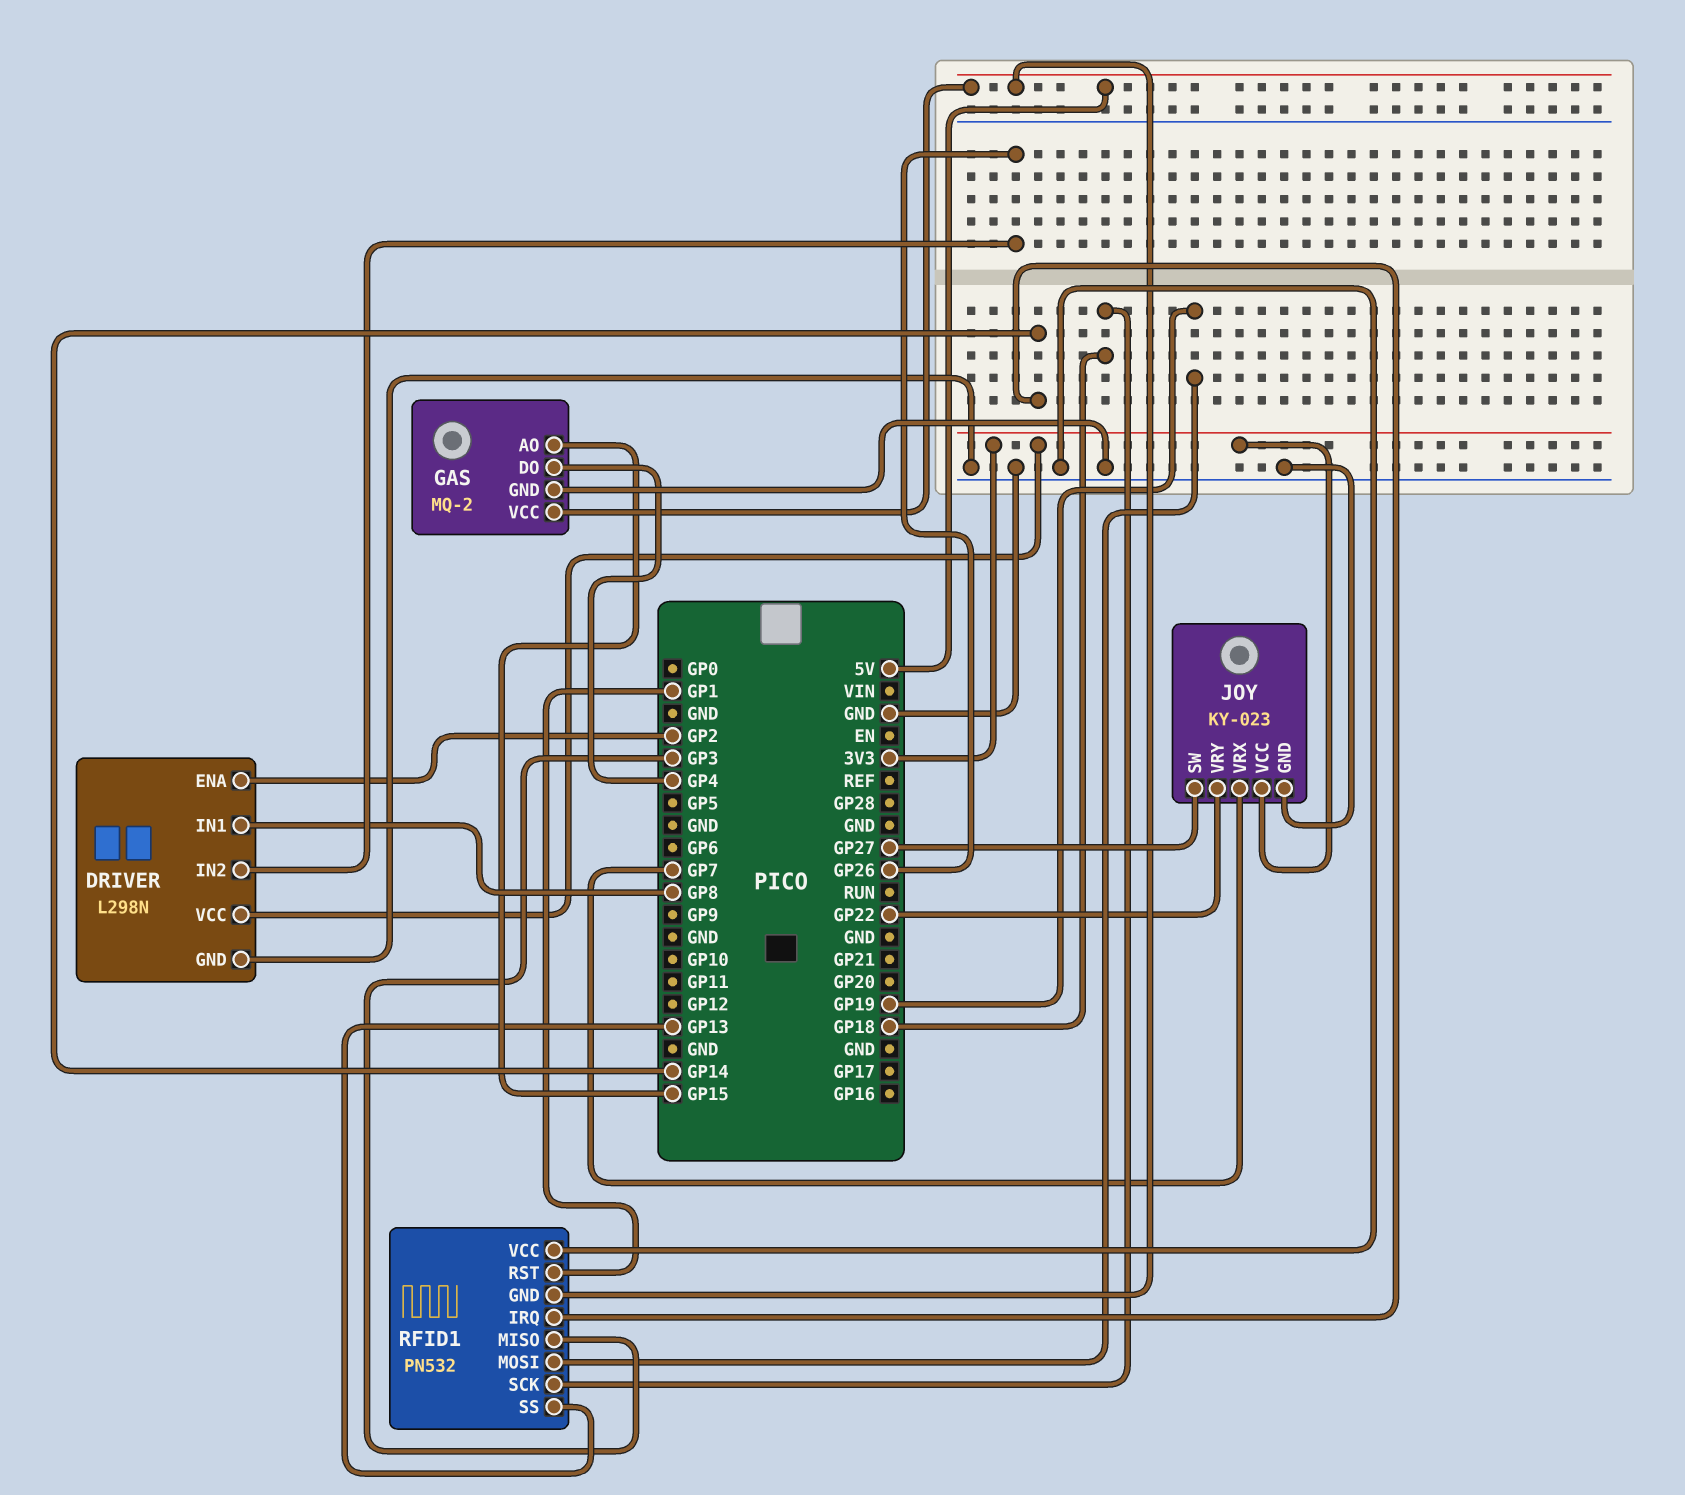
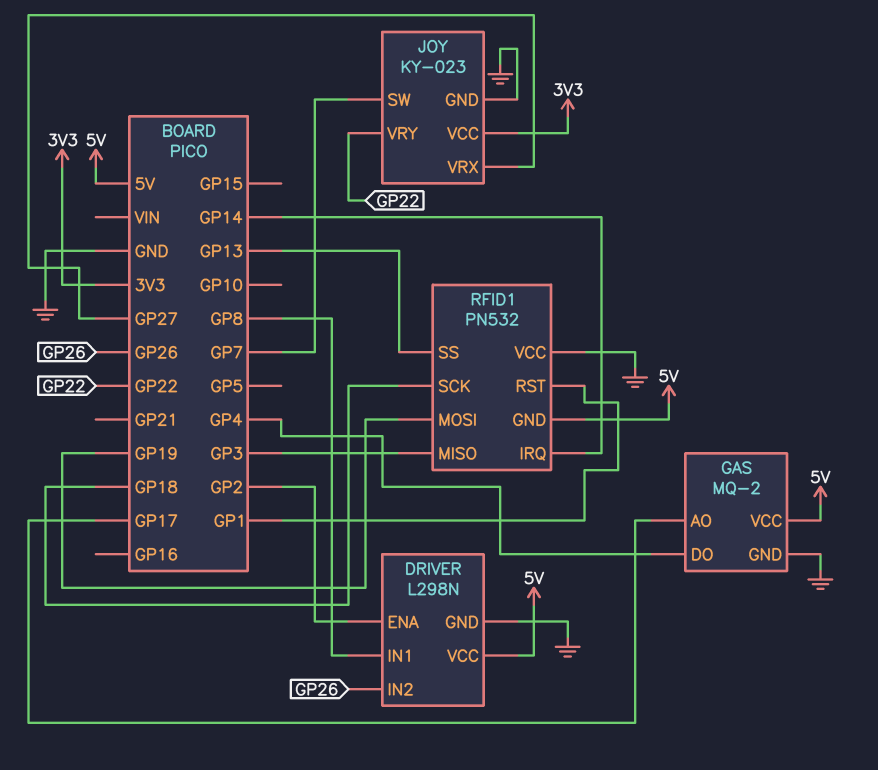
DRIVER pin VCC: 3V3 -> 5V
GAS pin AO: GP15 -> GP17
JOY pin SW: GP27 -> GP7
JOY pin VRX: GP7 -> GP27

